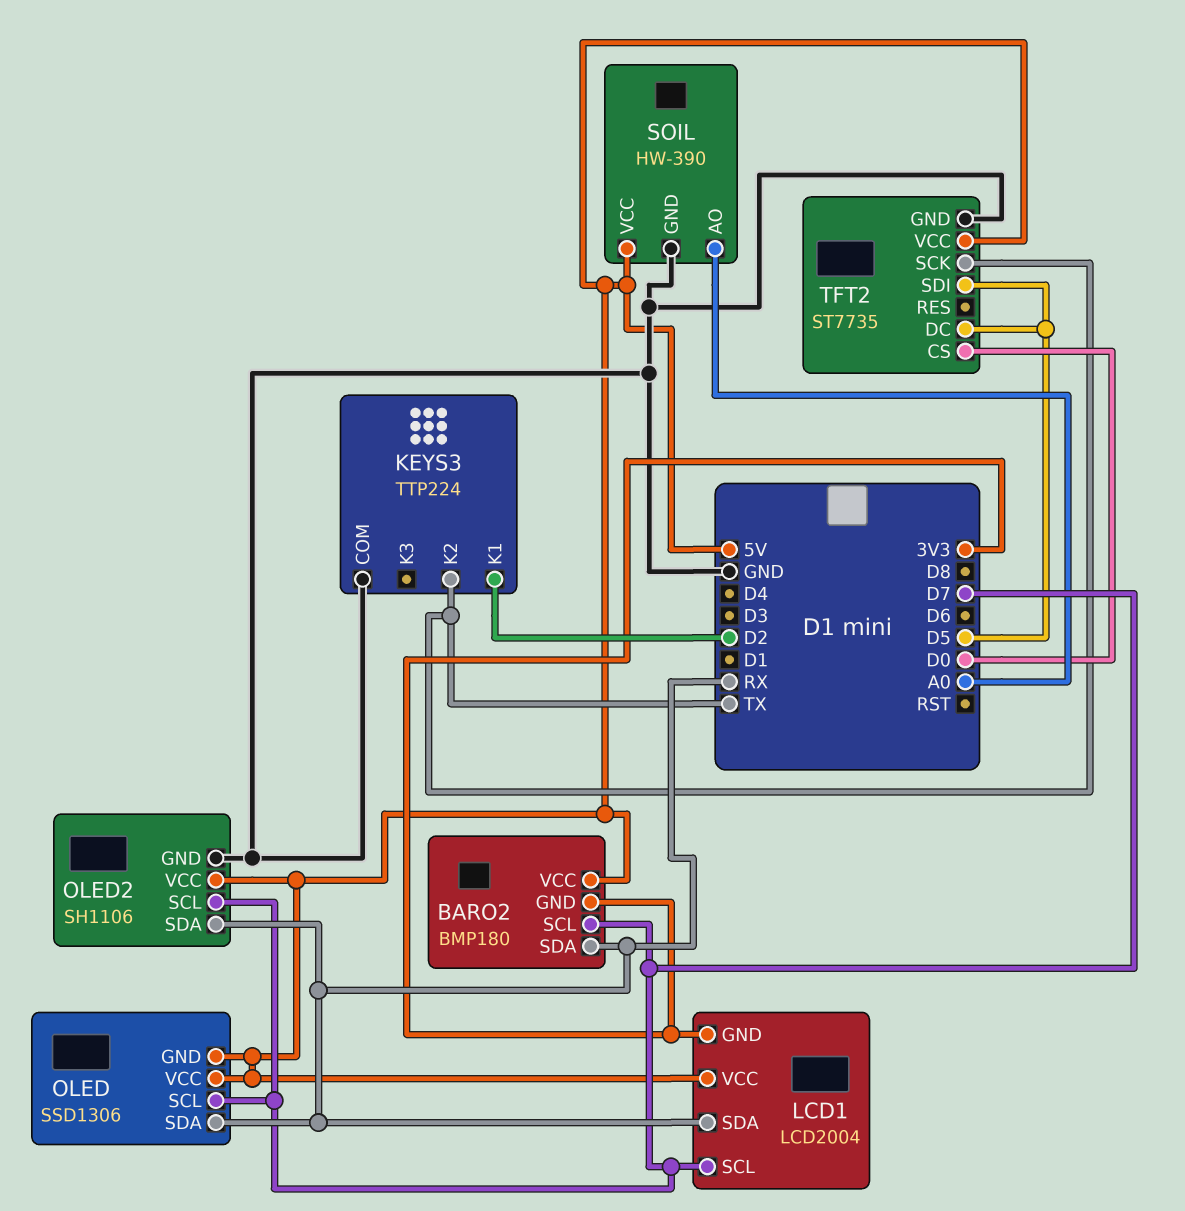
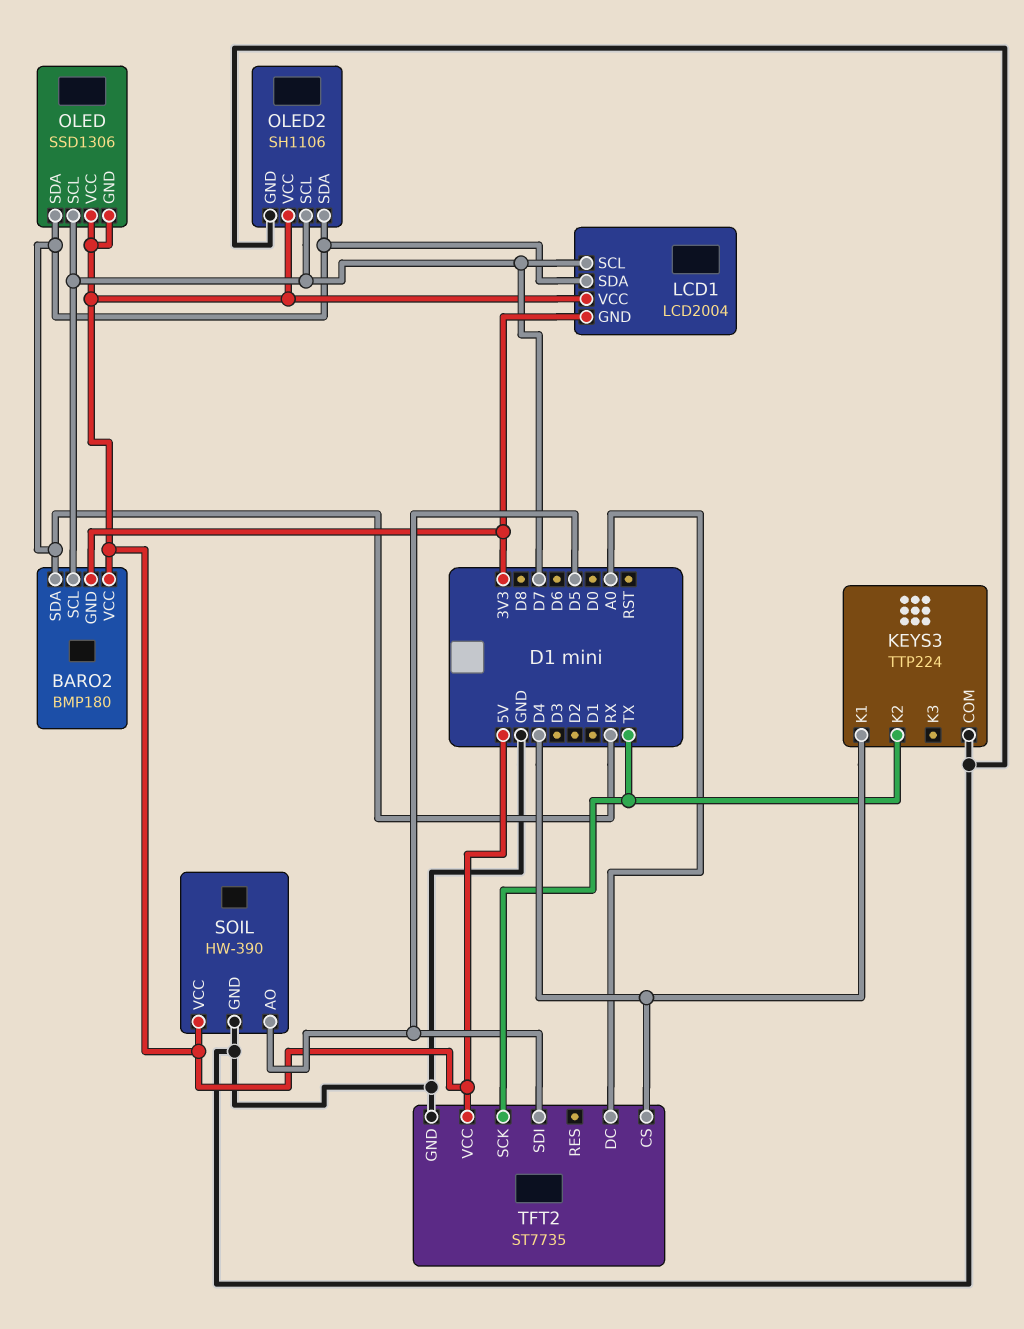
KEYS3 pin K1: D2 -> D4
SOIL pin AO: A0 -> D5
TFT2 pin CS: D0 -> D4
TFT2 pin DC: D5 -> A0

